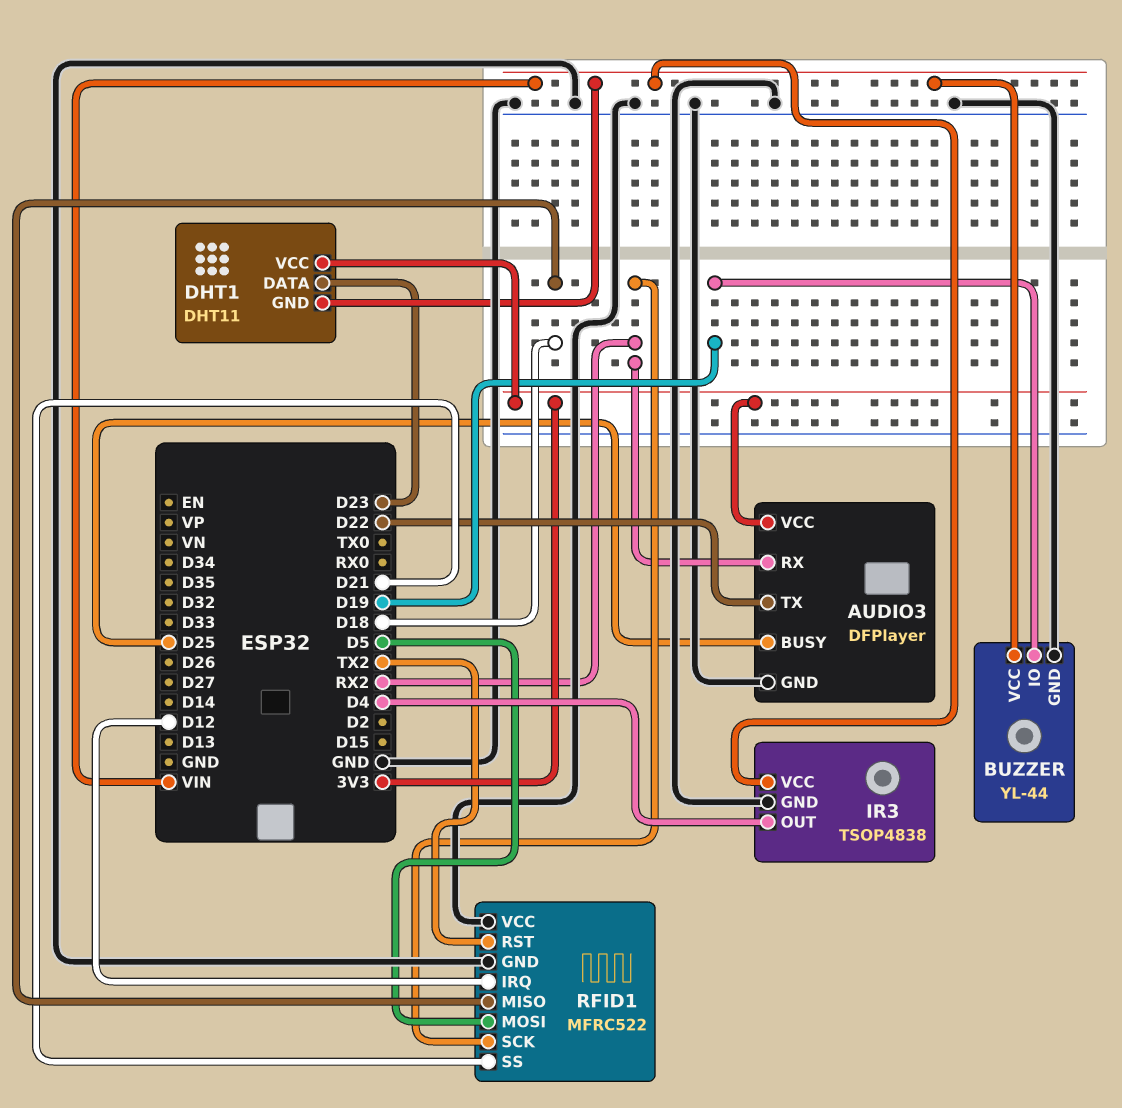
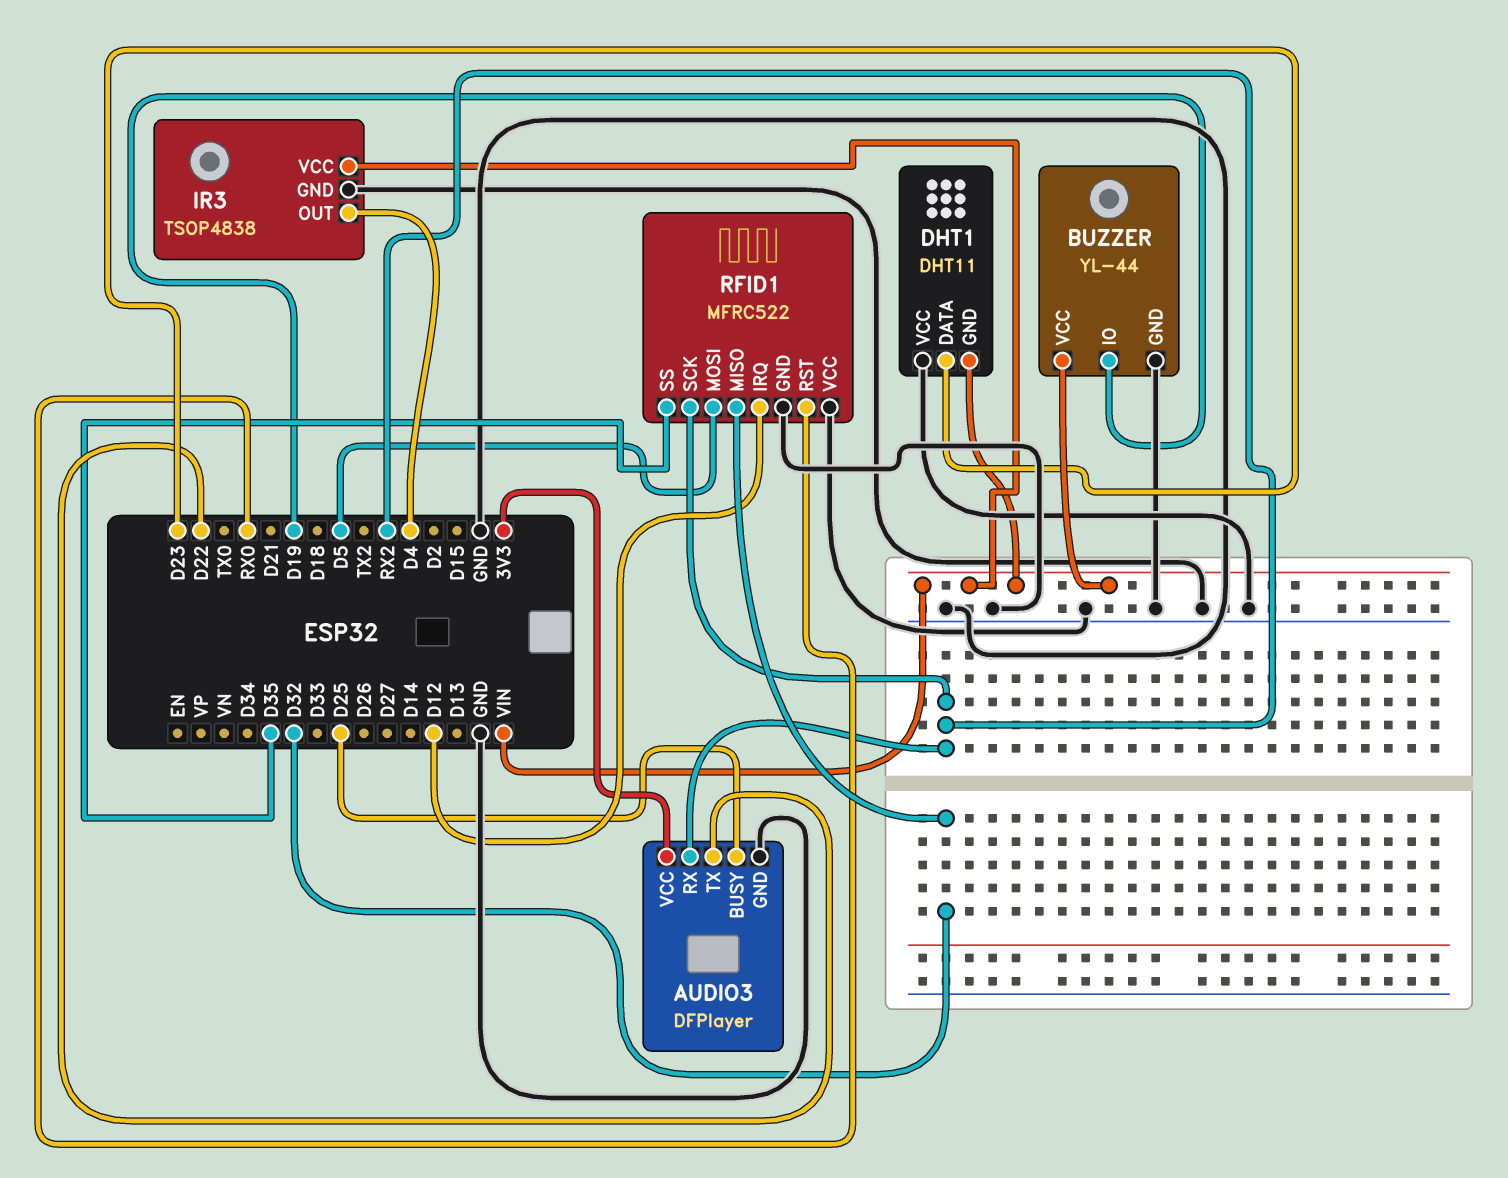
DHT1 pin VCC: 3V3 -> GND
RFID1 pin MISO: D18 -> D32
RFID1 pin RST: TX2 -> RX0
RFID1 pin SS: D21 -> D35

